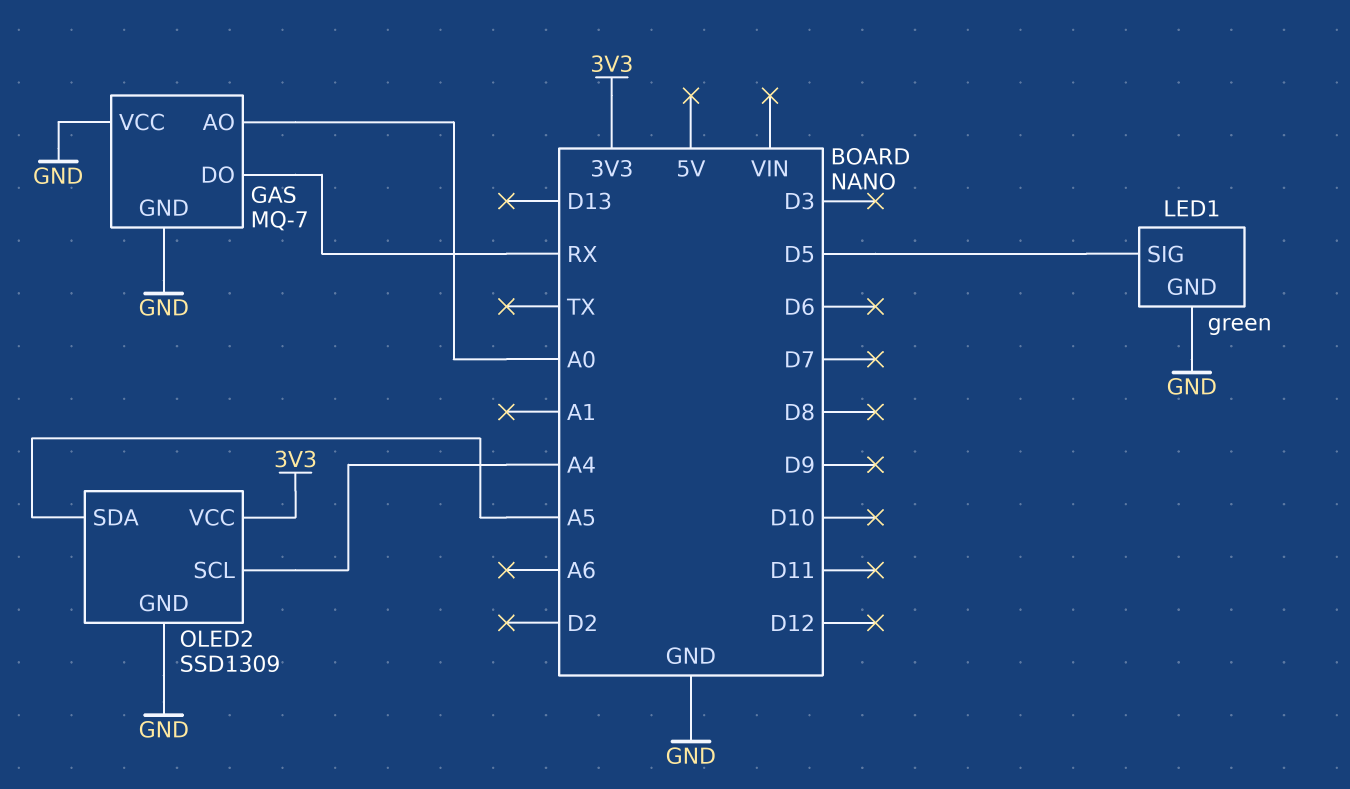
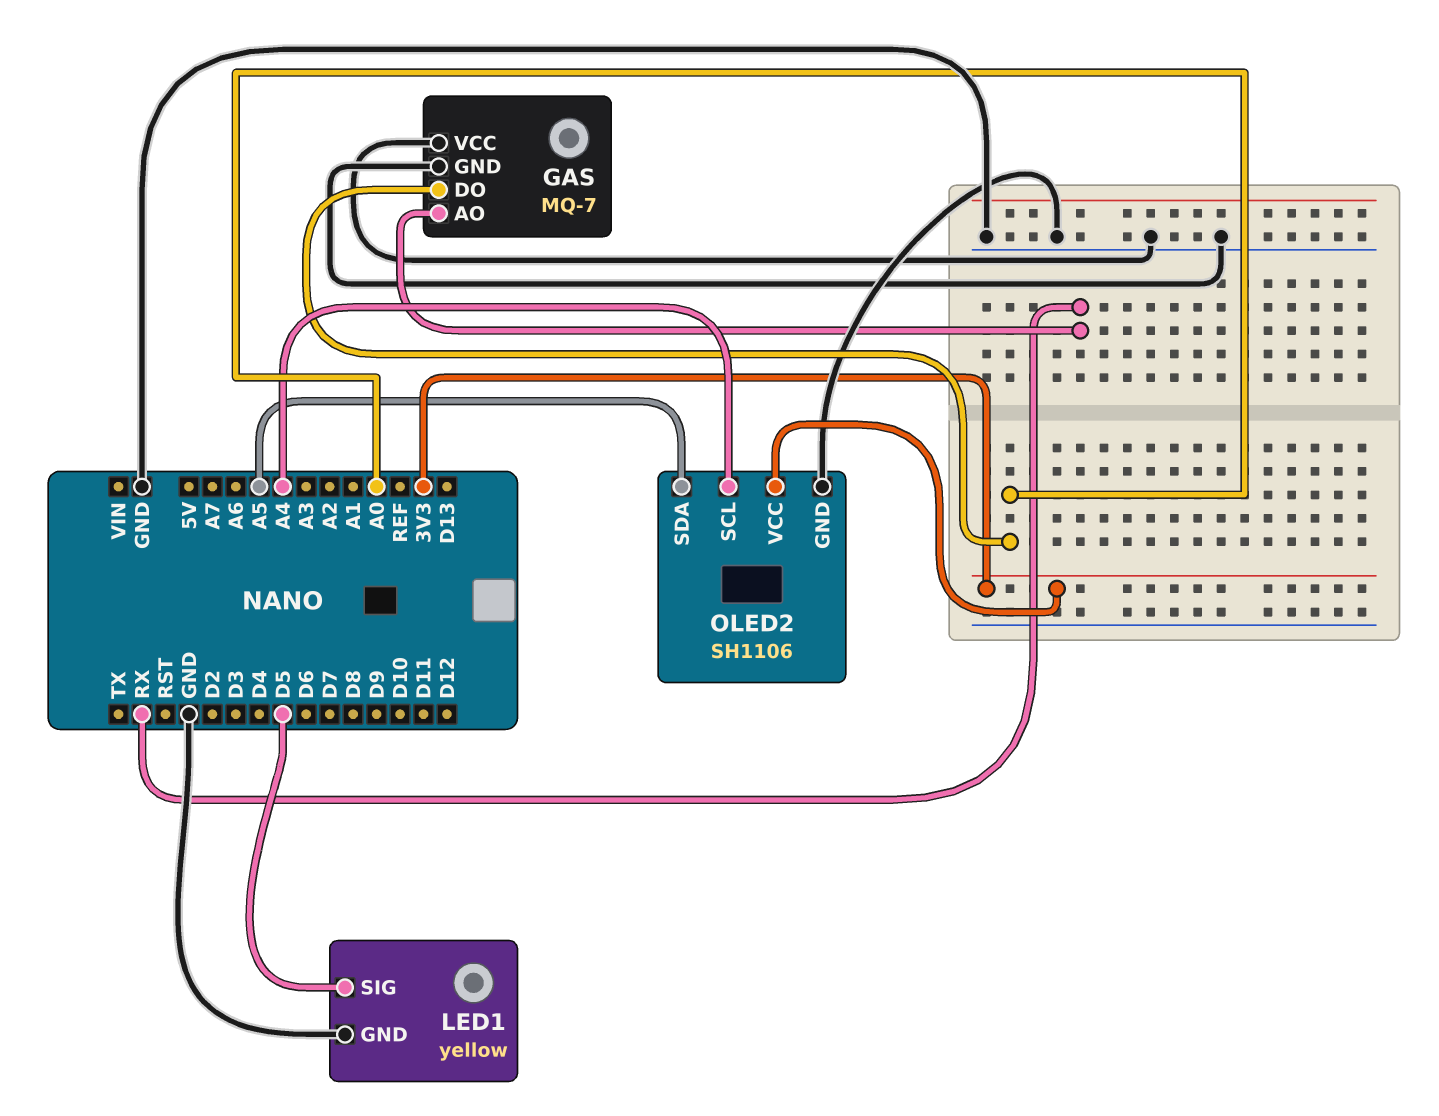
GAS pin AO: A0 -> RX
GAS pin DO: RX -> A0
LED1: green -> yellow
OLED2: SSD1309 -> SH1106

